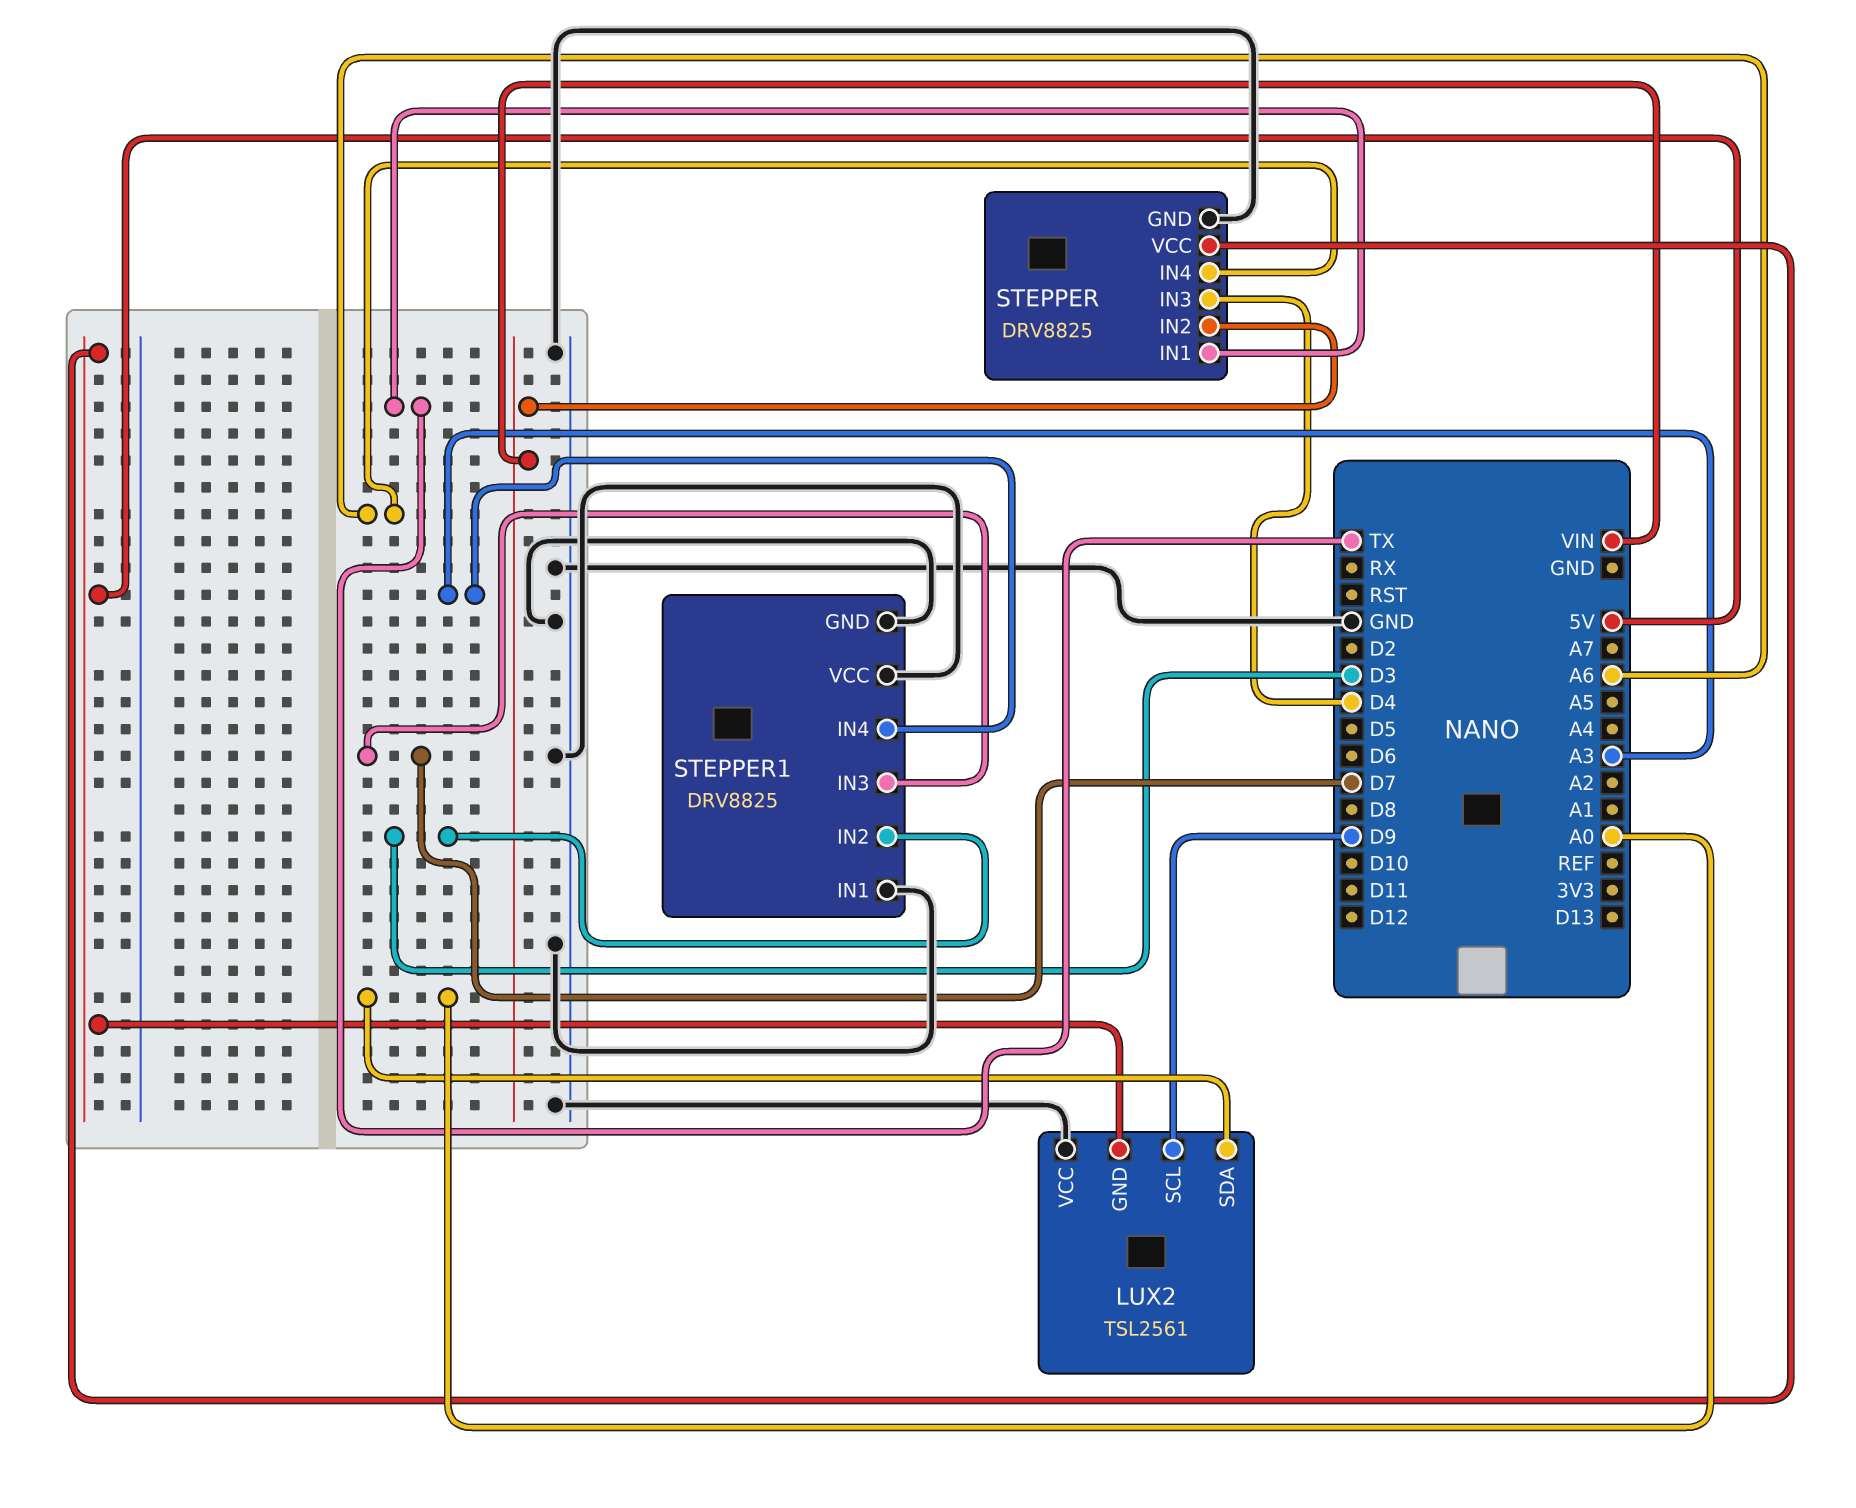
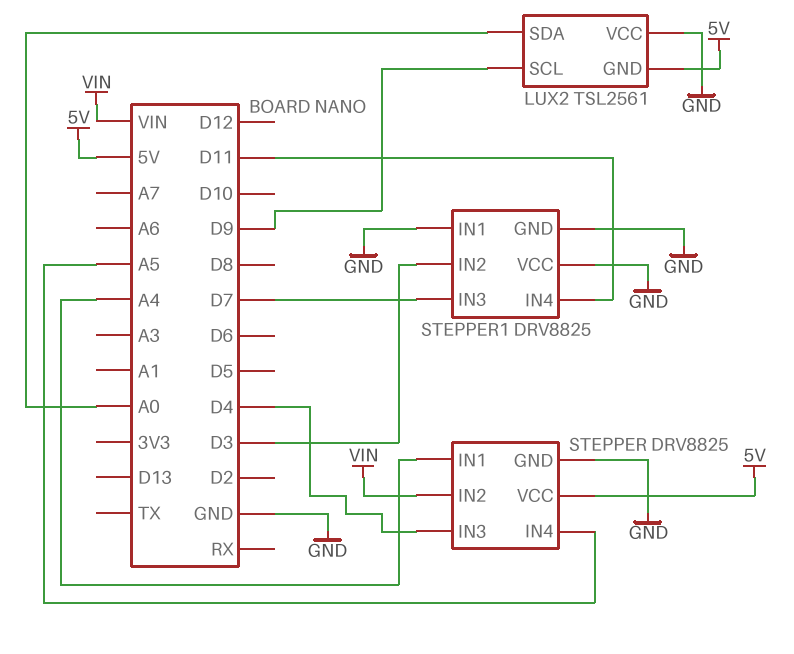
STEPPER pin IN1: TX -> A4
STEPPER pin IN4: A6 -> A5
STEPPER1 pin IN4: A3 -> D11

